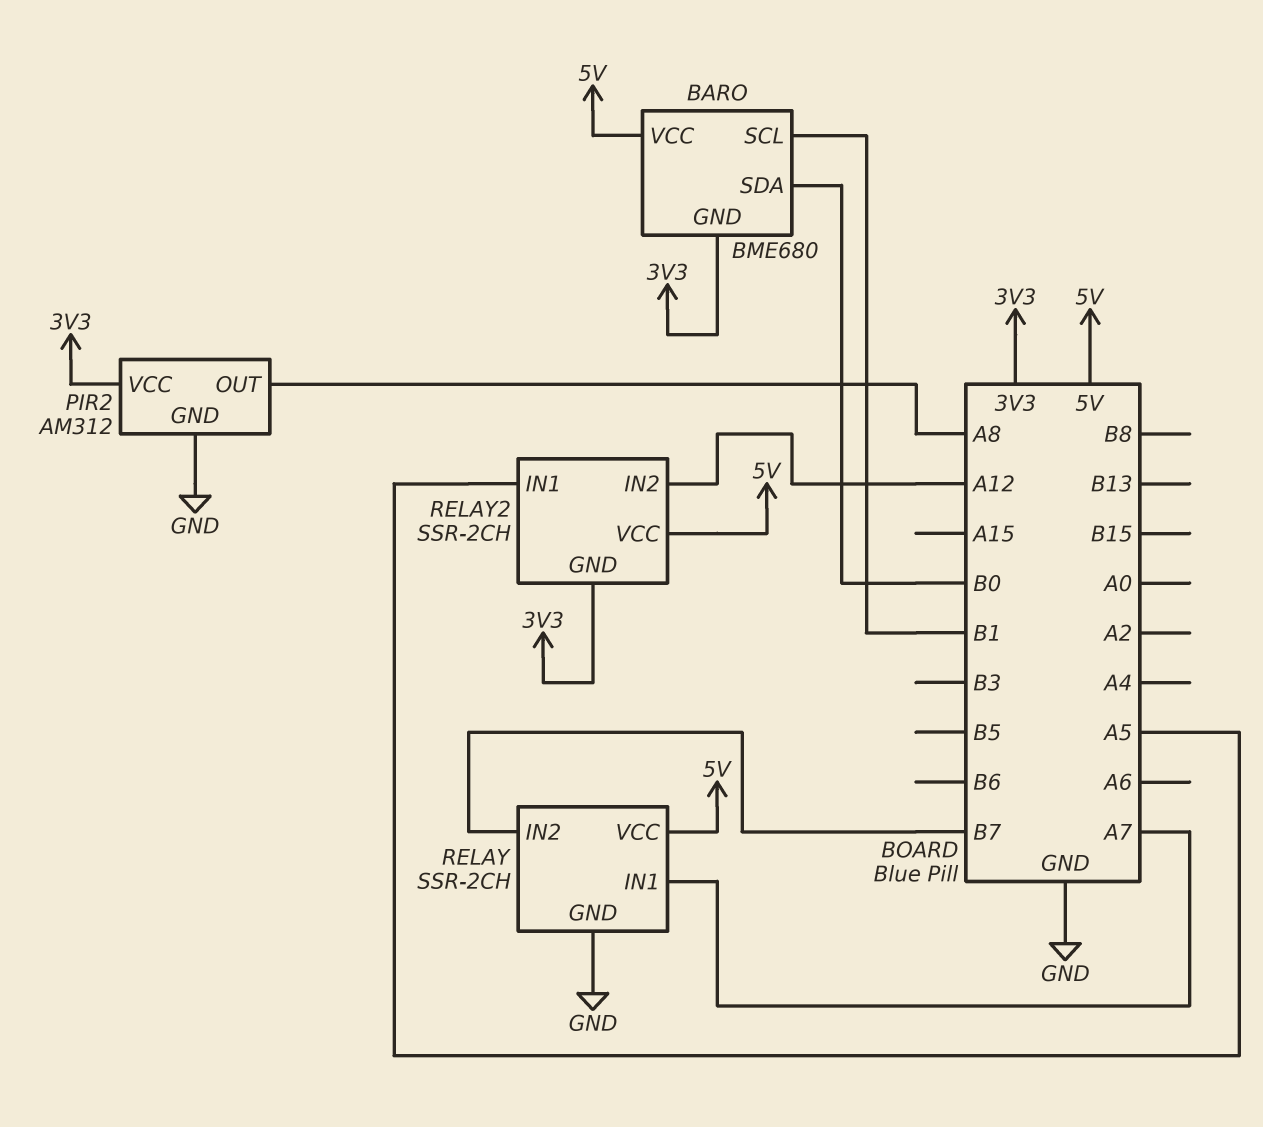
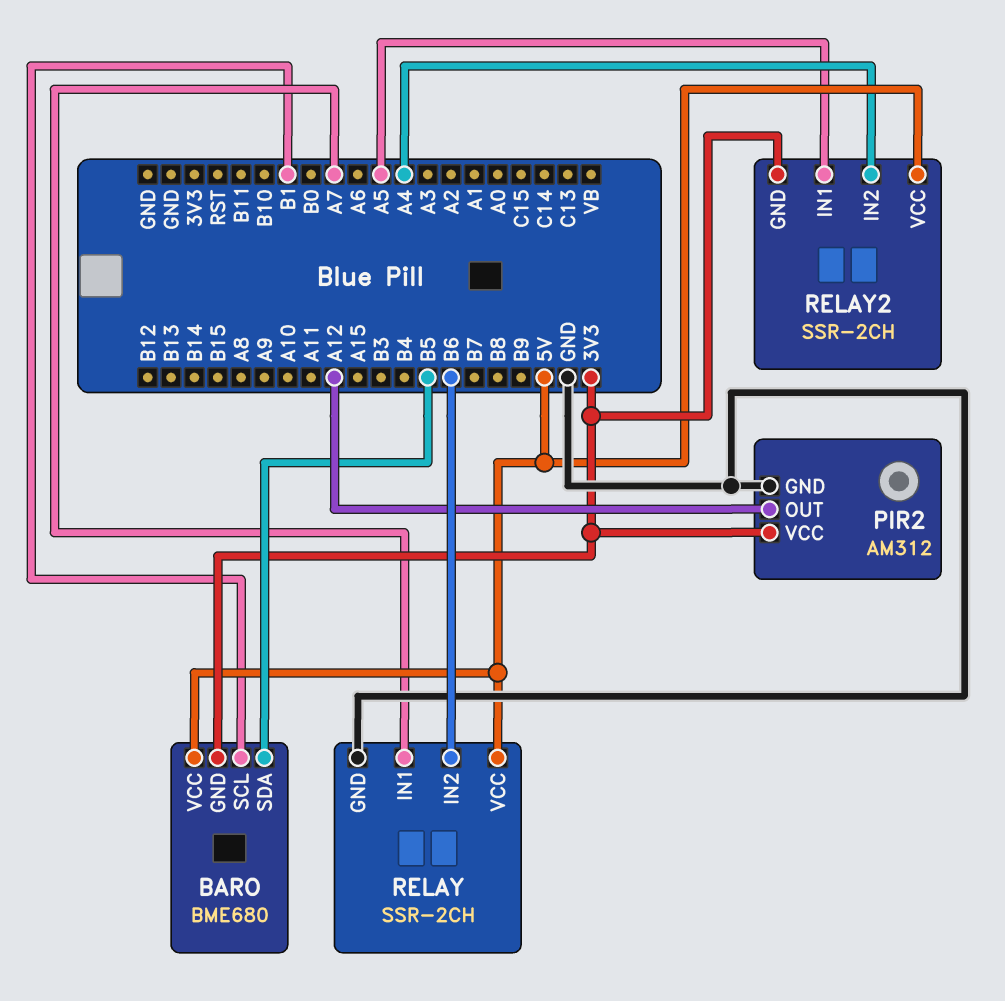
BARO pin SDA: B0 -> B5
PIR2 pin OUT: A8 -> A12
RELAY pin IN2: B7 -> B6
RELAY2 pin IN2: A12 -> A4

